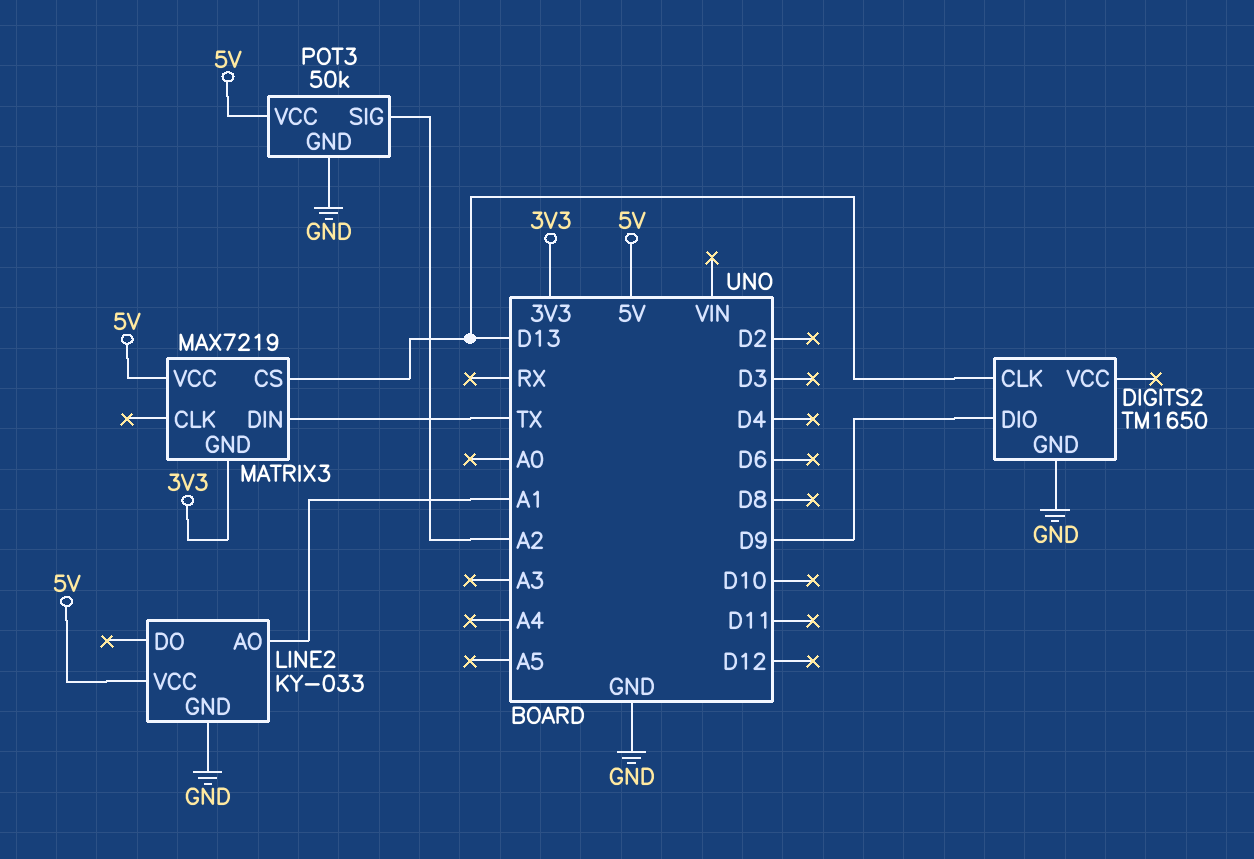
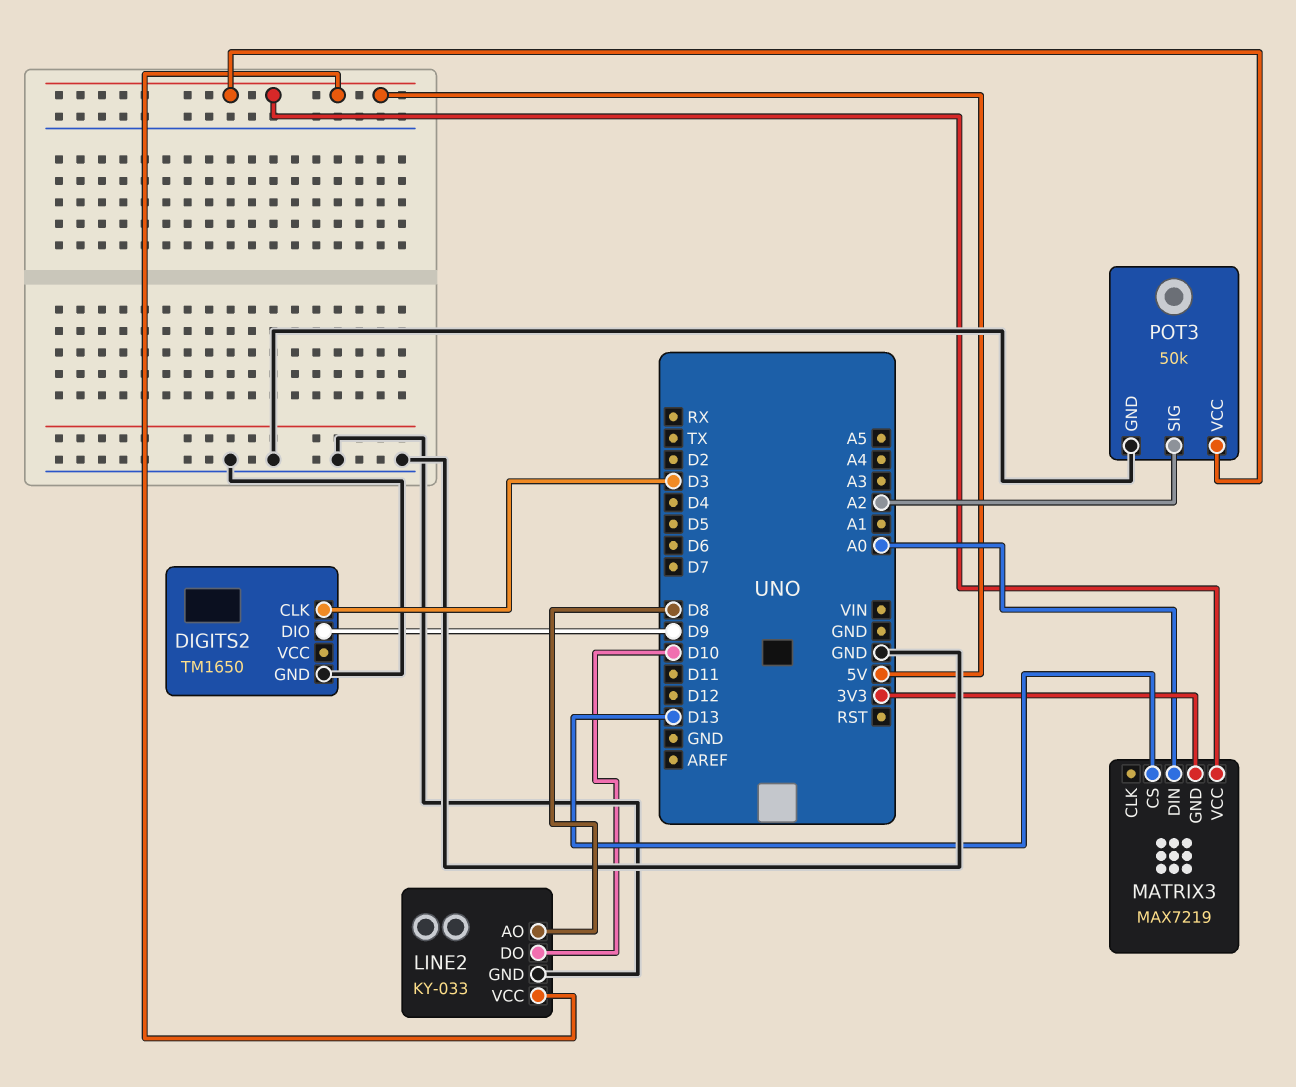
DIGITS2 pin CLK: D13 -> D3
LINE2 pin AO: A1 -> D8
LINE2 pin DO: none -> D10
MATRIX3 pin DIN: TX -> A0

